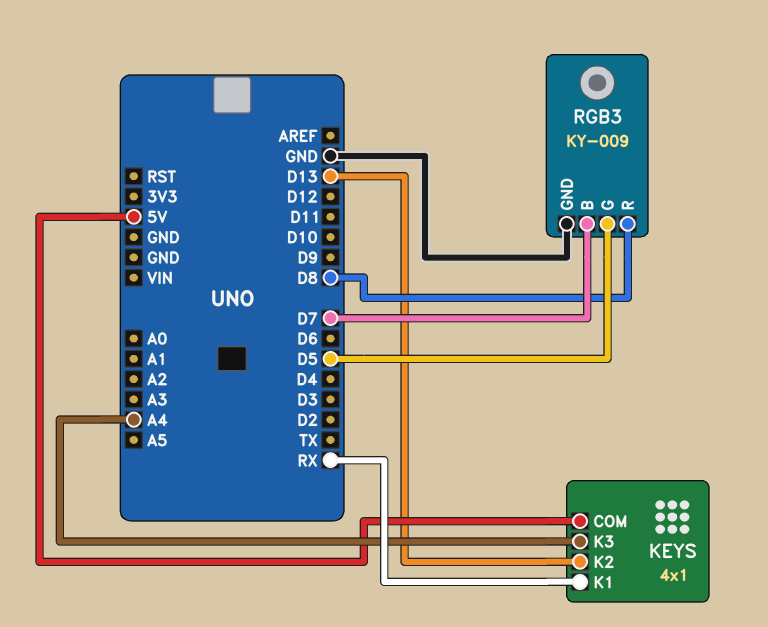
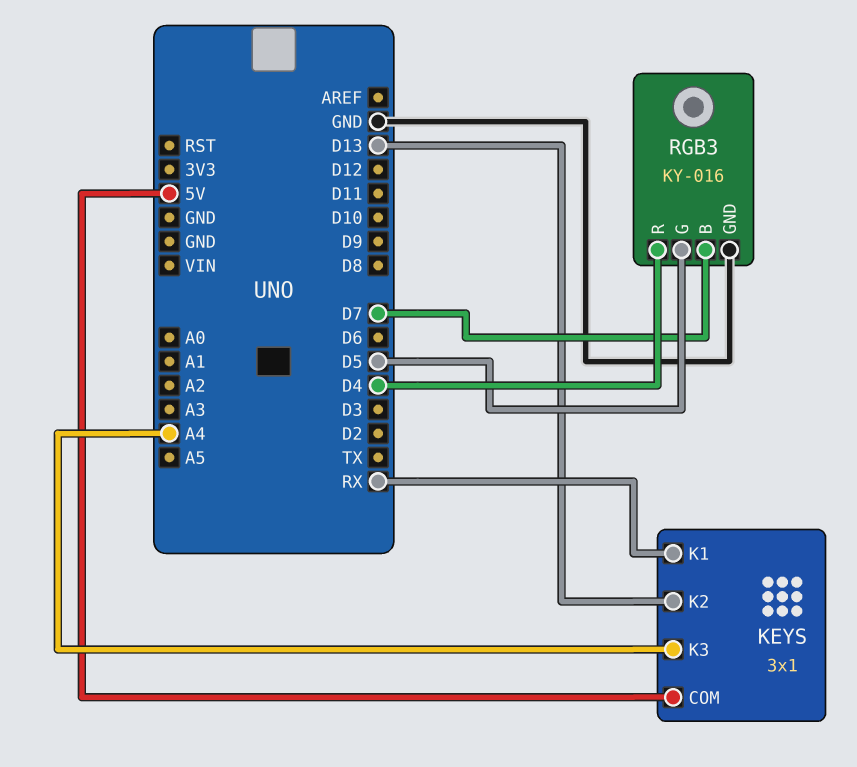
KEYS: 4x1 -> 3x1
RGB3: KY-009 -> KY-016
RGB3 pin R: D8 -> D4

